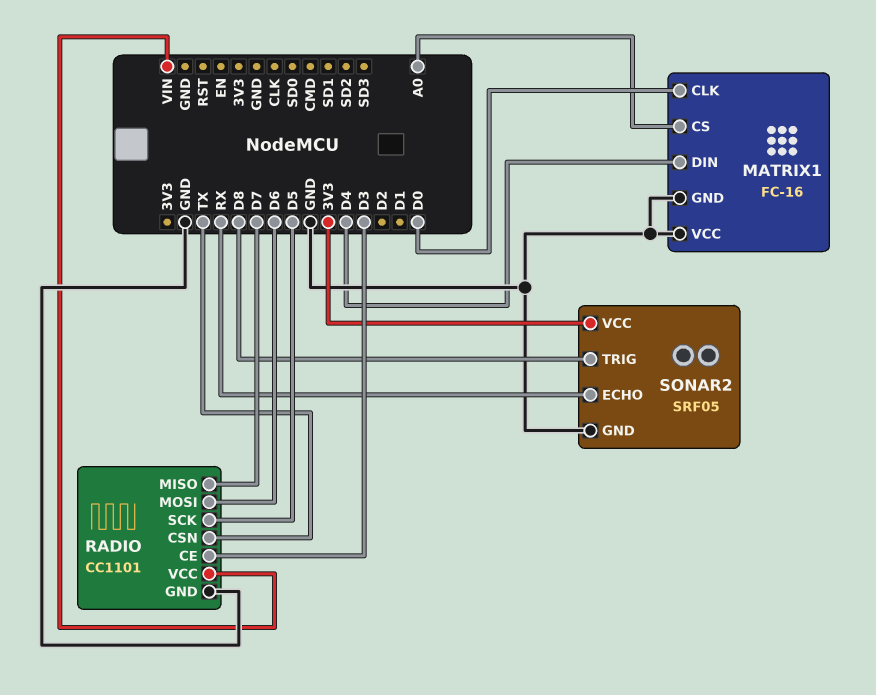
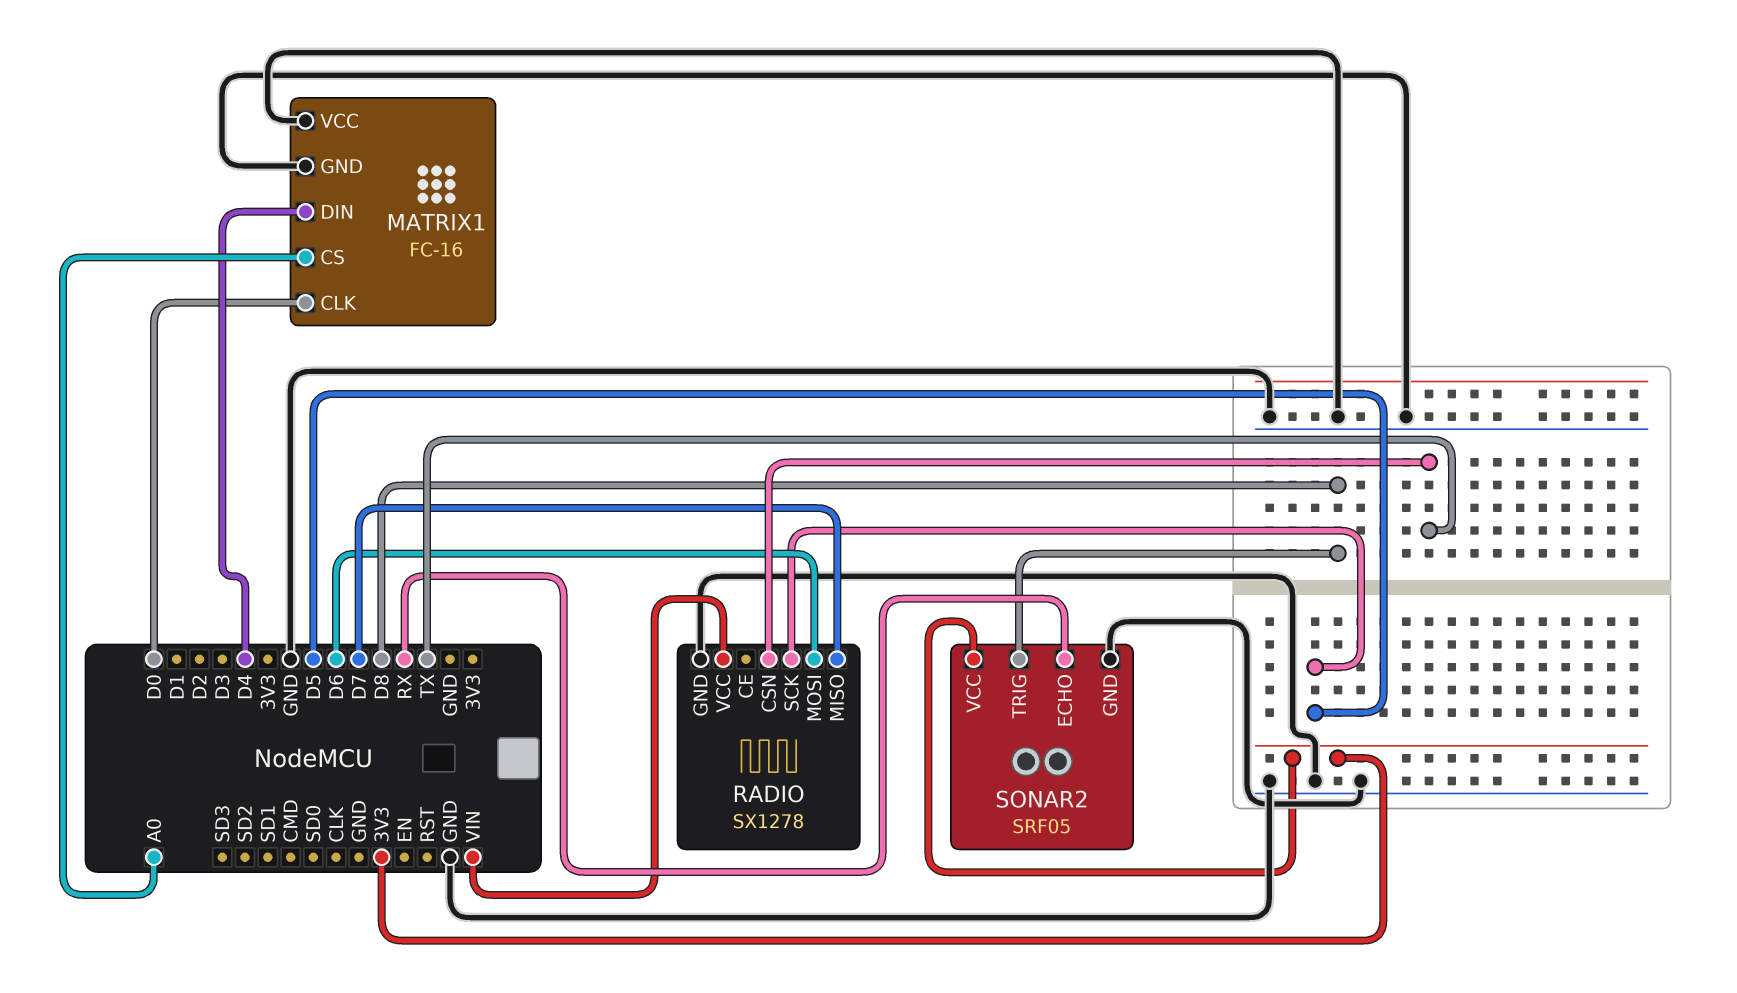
RADIO: CC1101 -> SX1278
RADIO pin CE: D3 -> none

